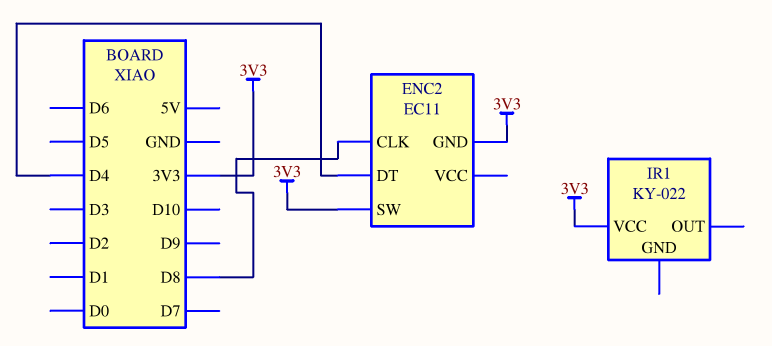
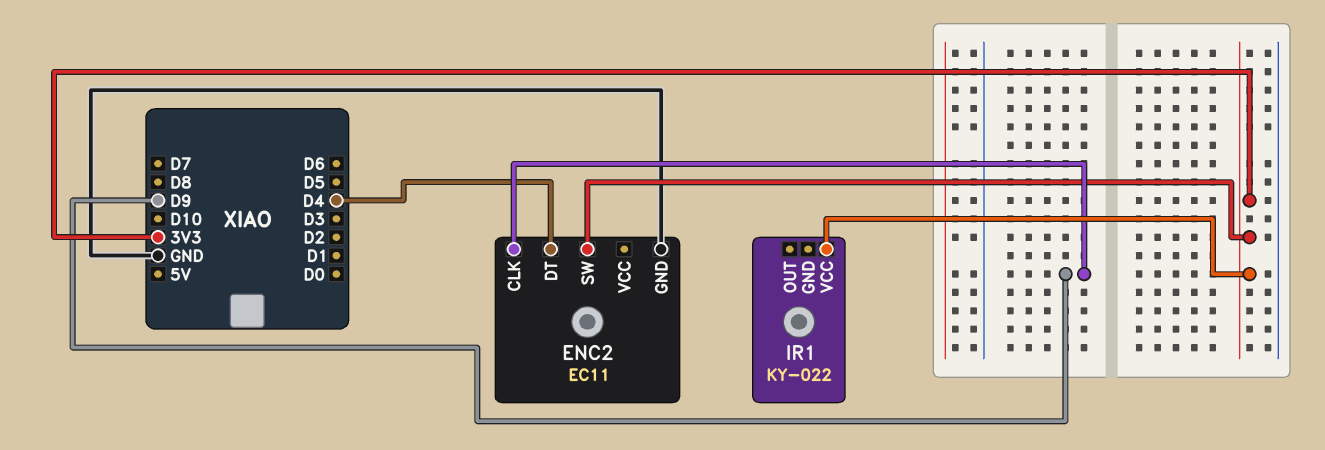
ENC2 pin CLK: D8 -> D9
ENC2 pin GND: 3V3 -> GND

